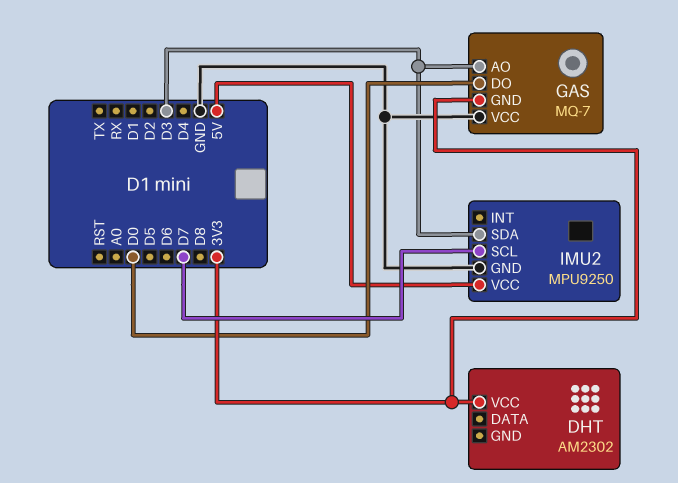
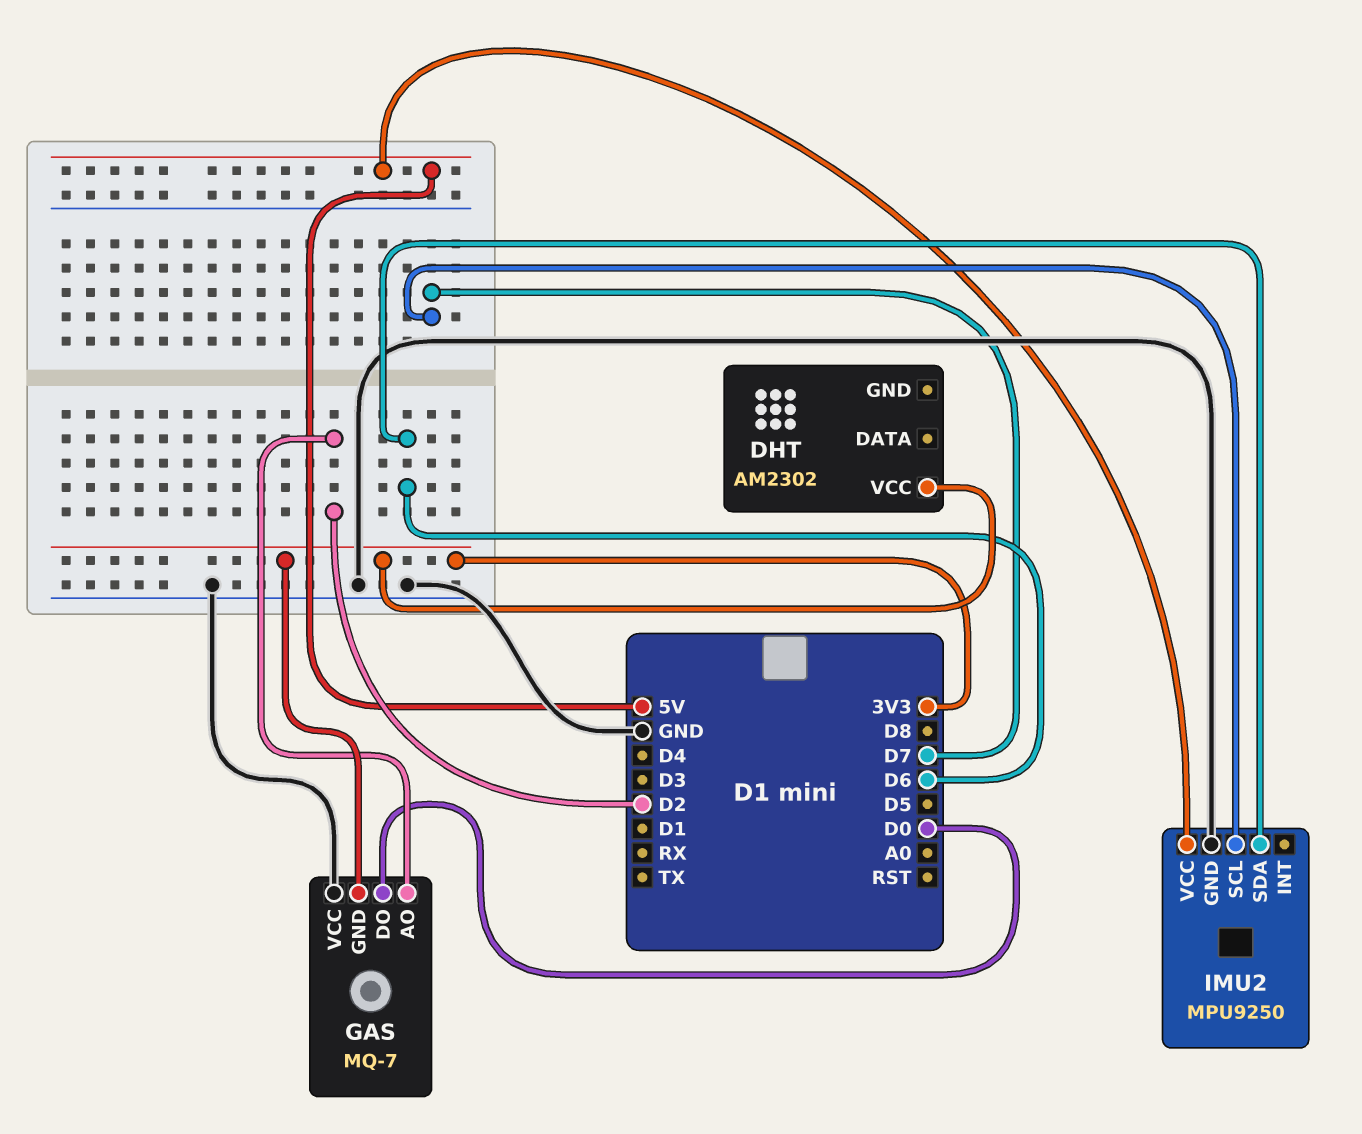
GAS pin AO: D3 -> D2
IMU2 pin SDA: D3 -> D6

